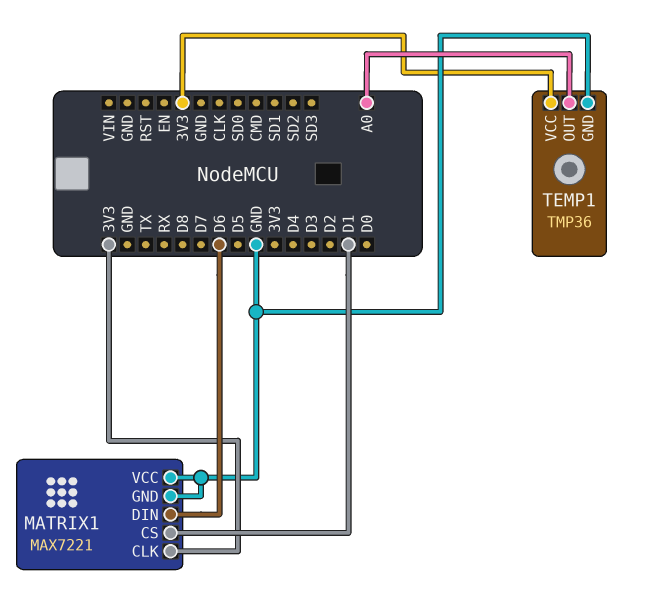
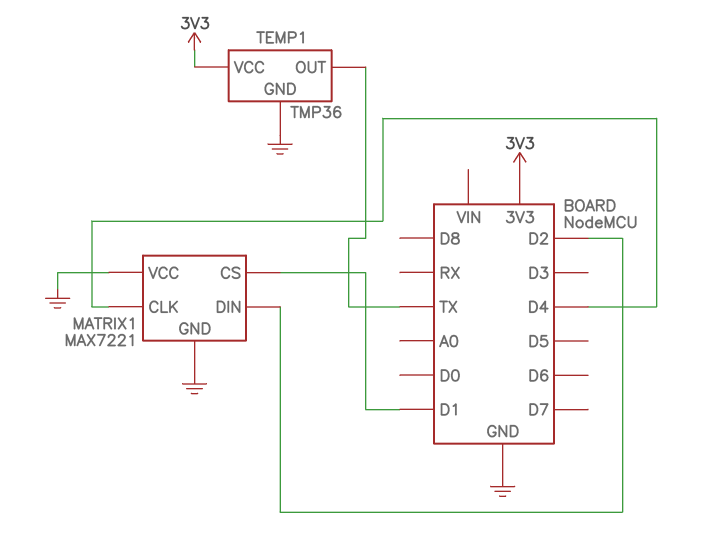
MATRIX1 pin CLK: 3V3 -> D4
MATRIX1 pin DIN: D6 -> D2
TEMP1 pin OUT: A0 -> TX

